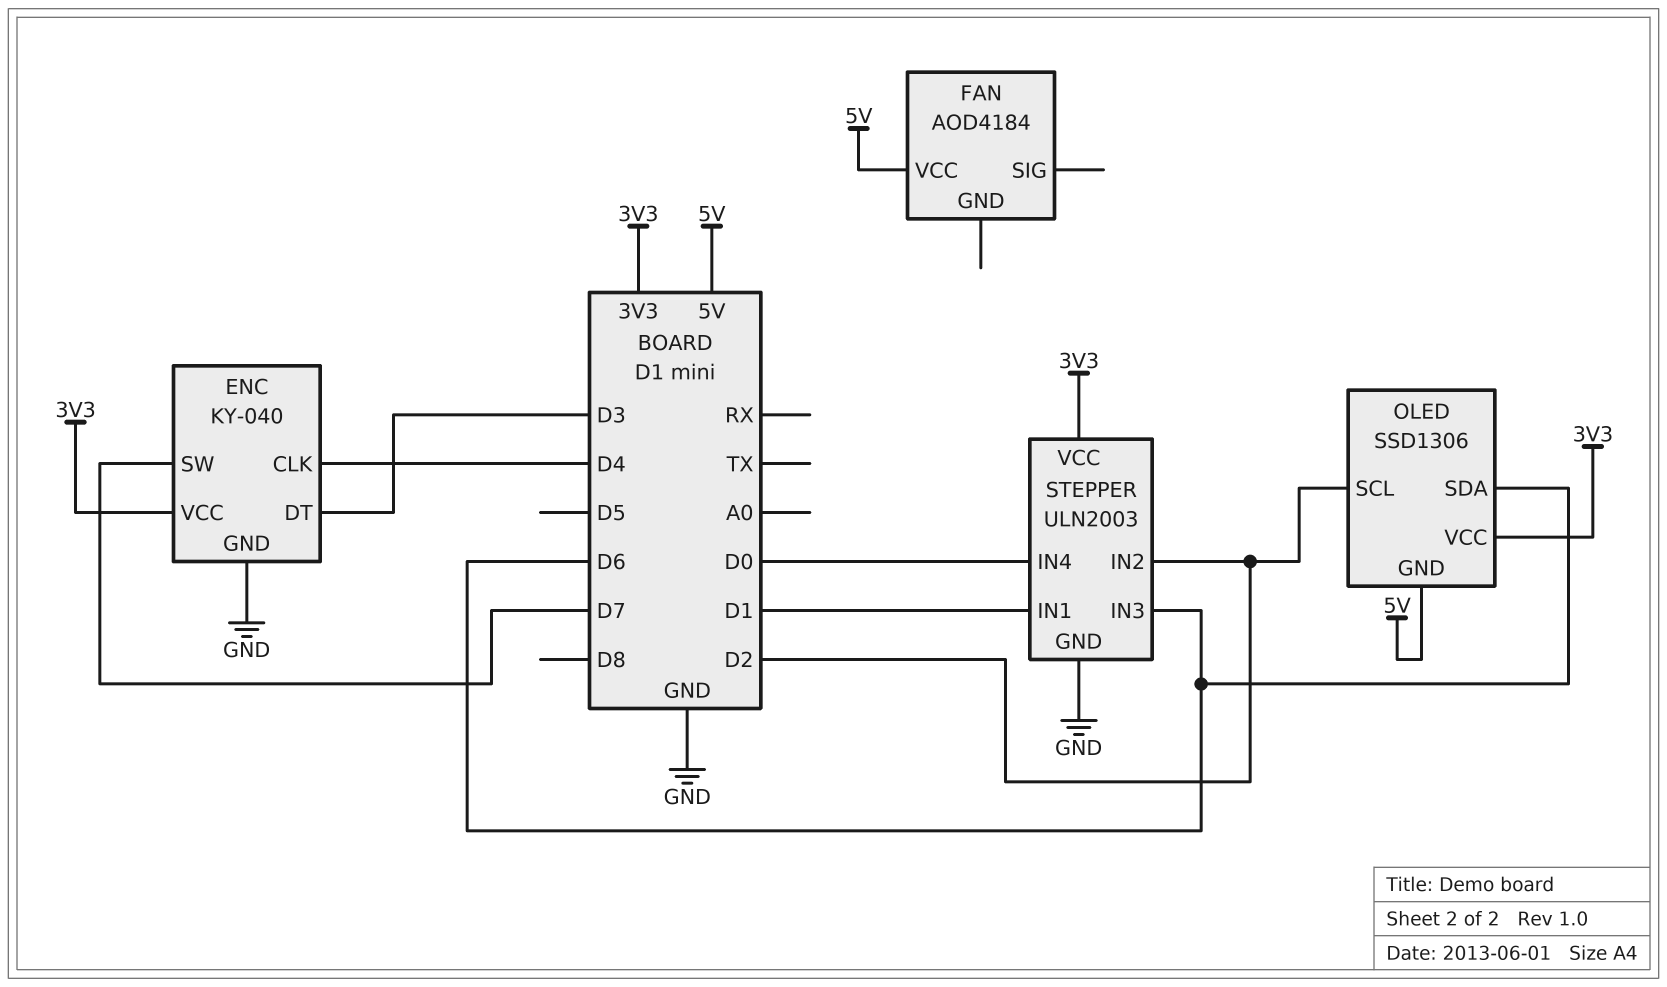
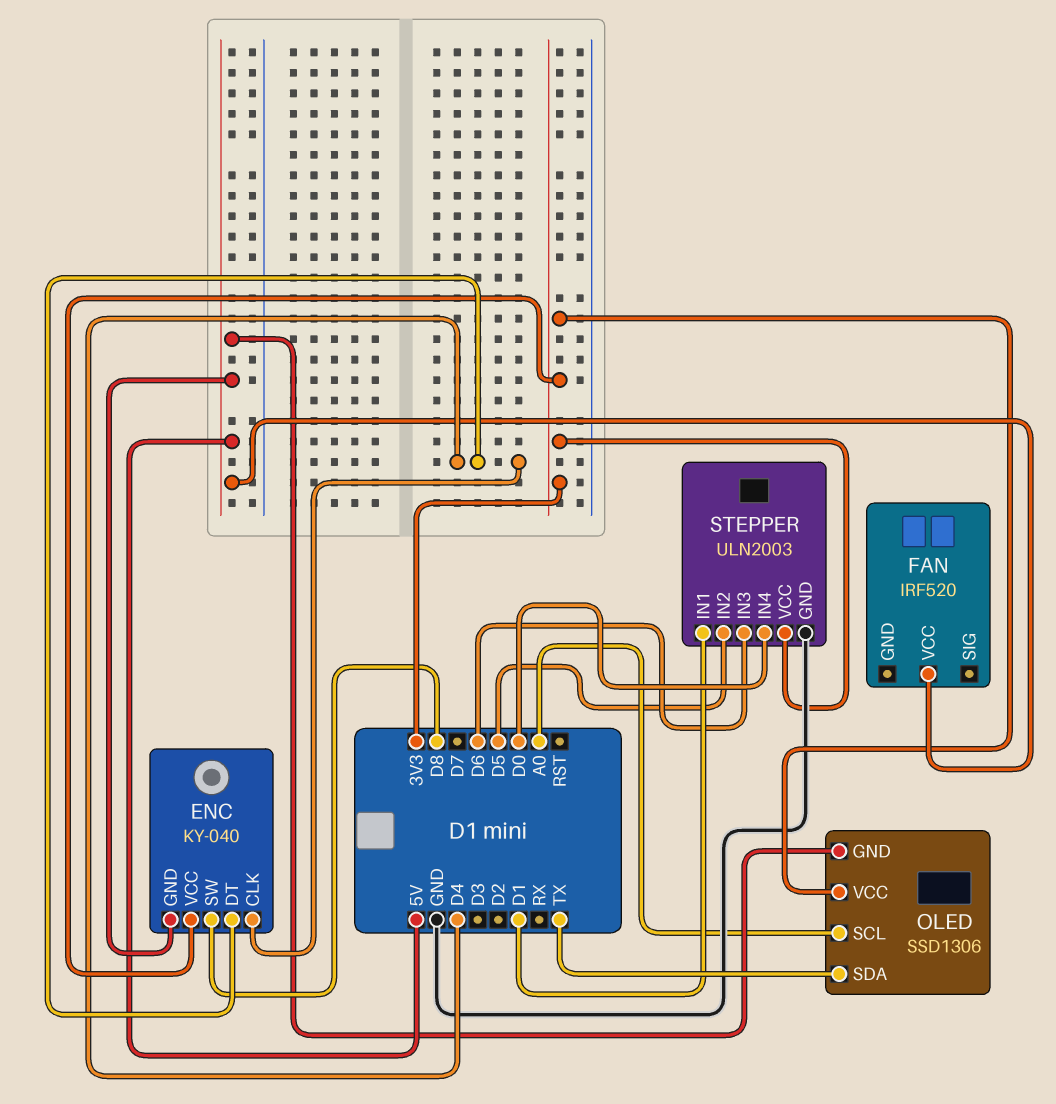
ENC pin DT: D3 -> D4
ENC pin GND: GND -> 5V
ENC pin SW: D7 -> D8
FAN: AOD4184 -> IRF520
OLED pin SCL: D2 -> A0
OLED pin SDA: D6 -> TX
STEPPER pin IN2: D2 -> D5

